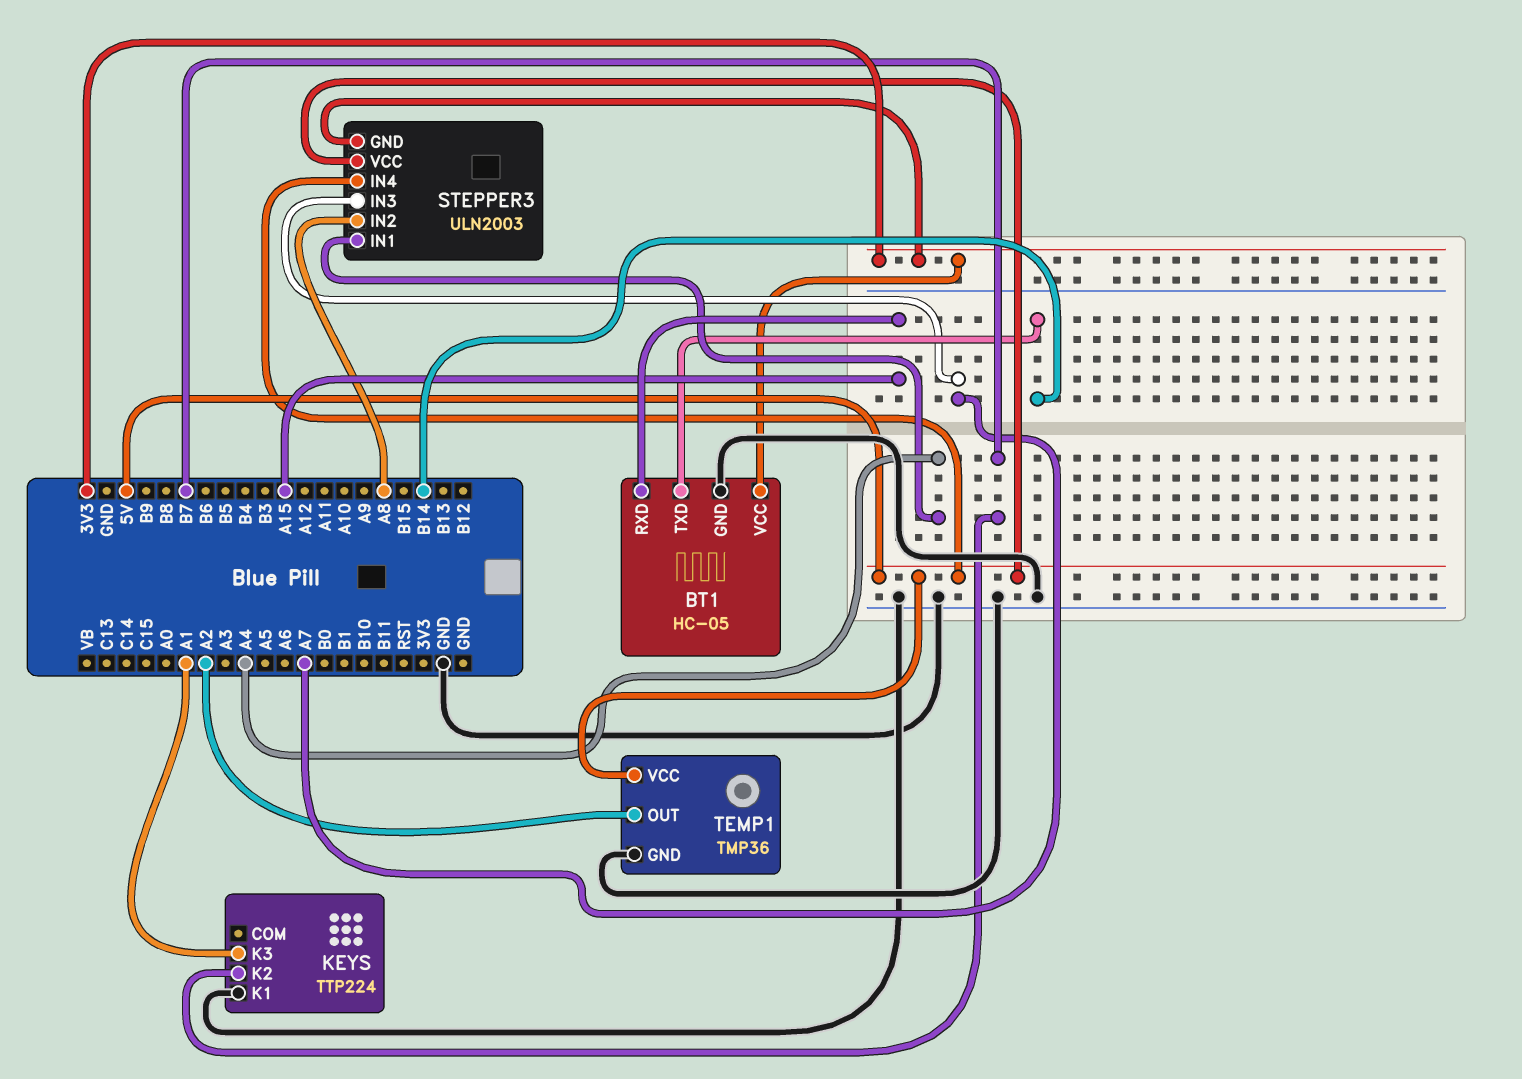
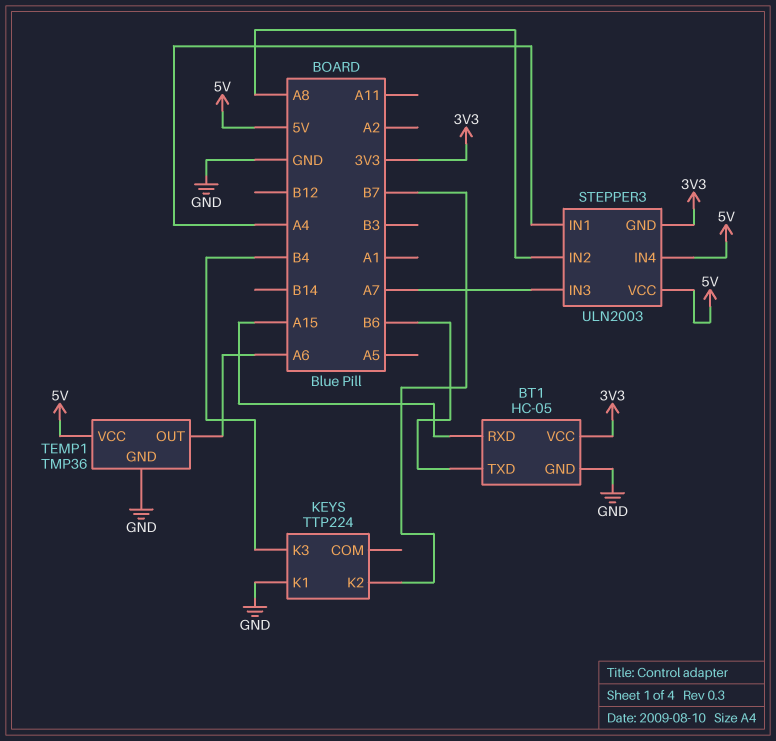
BT1 pin TXD: B14 -> B6
KEYS pin K3: A1 -> B4
TEMP1 pin OUT: A2 -> A6

